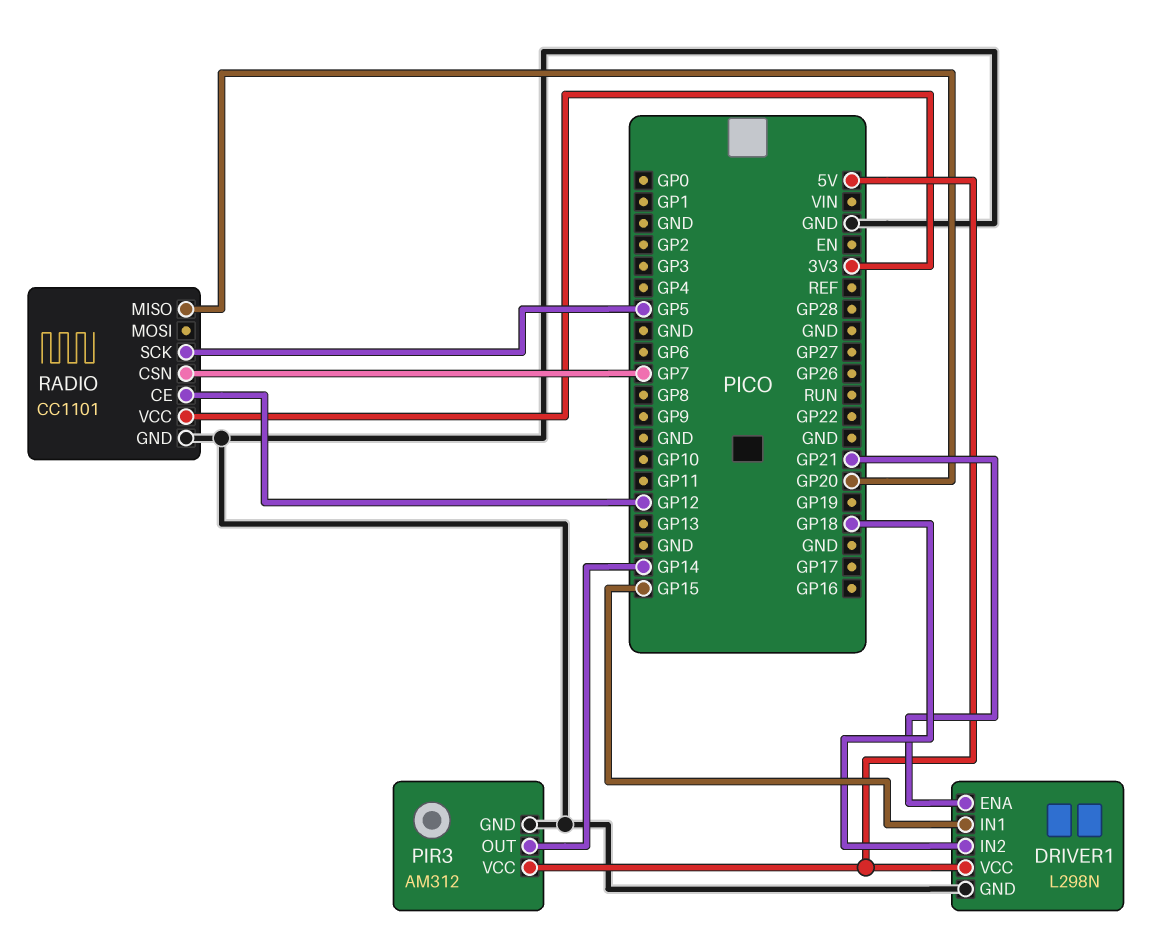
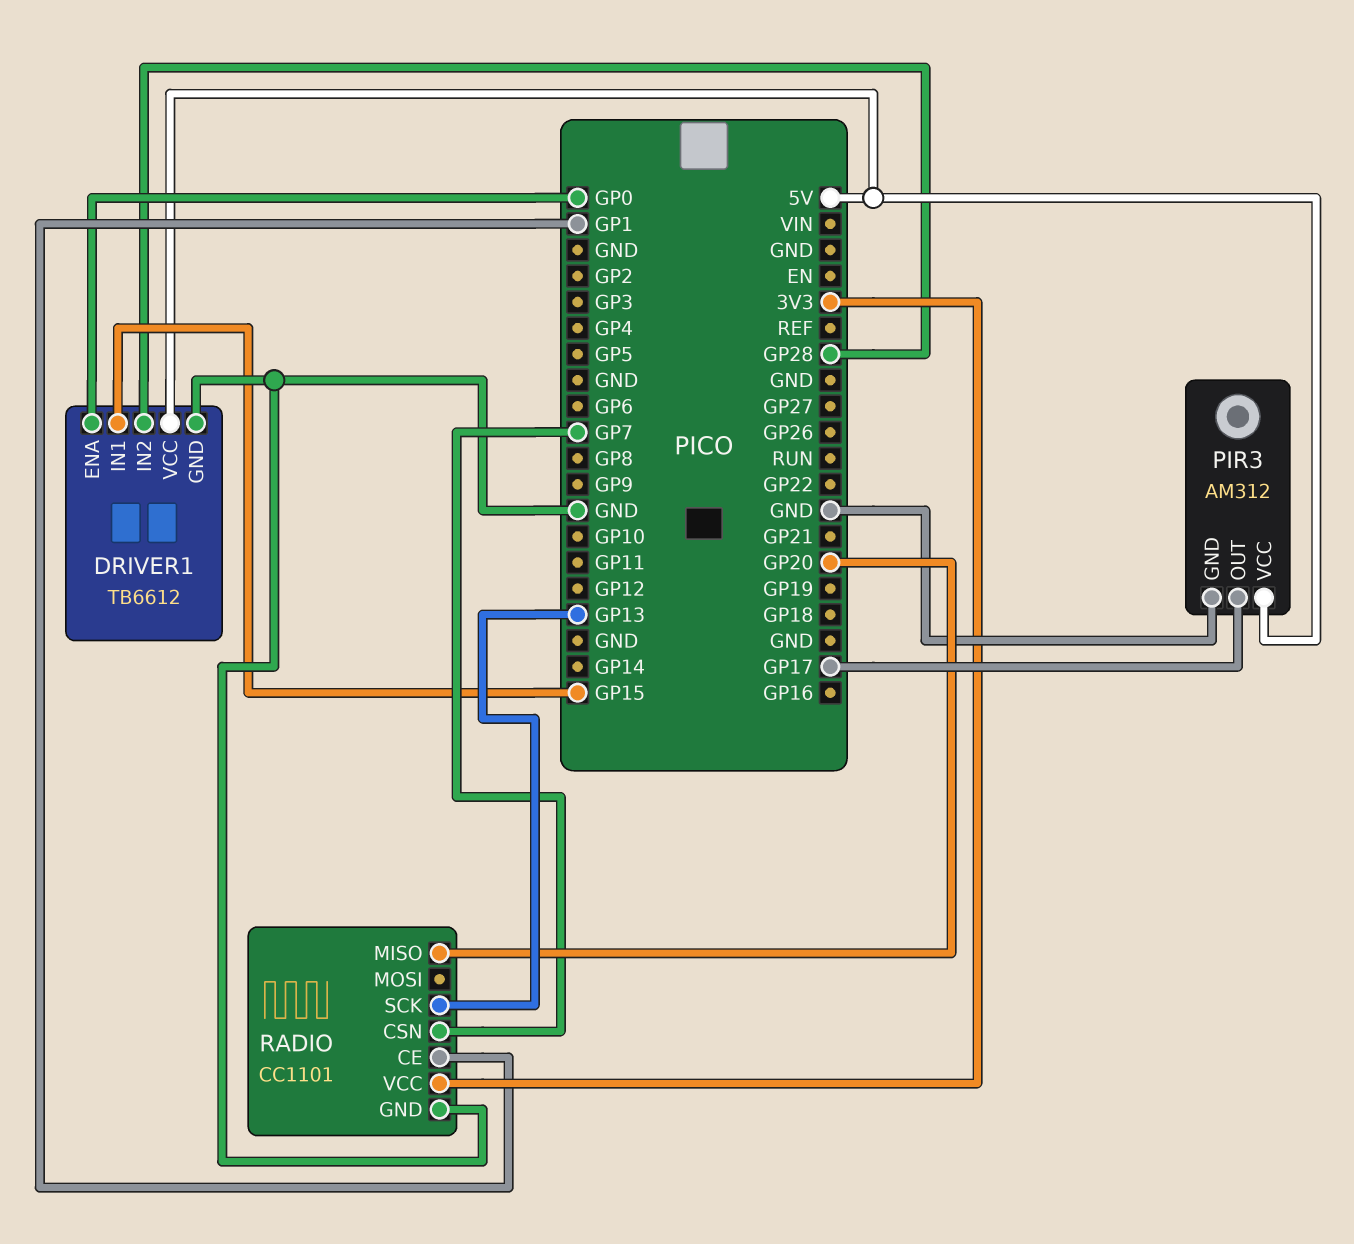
DRIVER1: L298N -> TB6612
DRIVER1 pin ENA: GP21 -> GP0
DRIVER1 pin IN2: GP18 -> GP28
PIR3 pin OUT: GP14 -> GP17
RADIO pin CE: GP12 -> GP1
RADIO pin SCK: GP5 -> GP13

